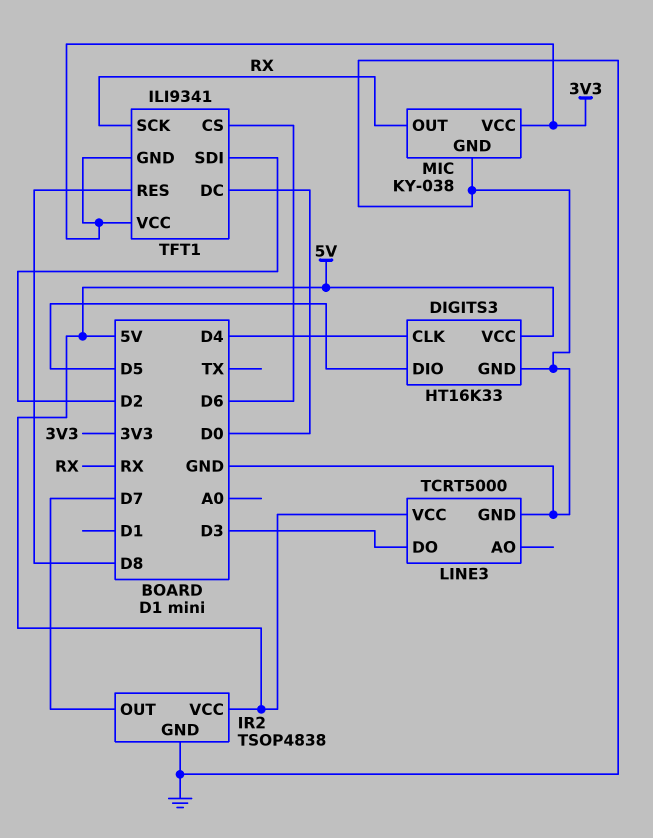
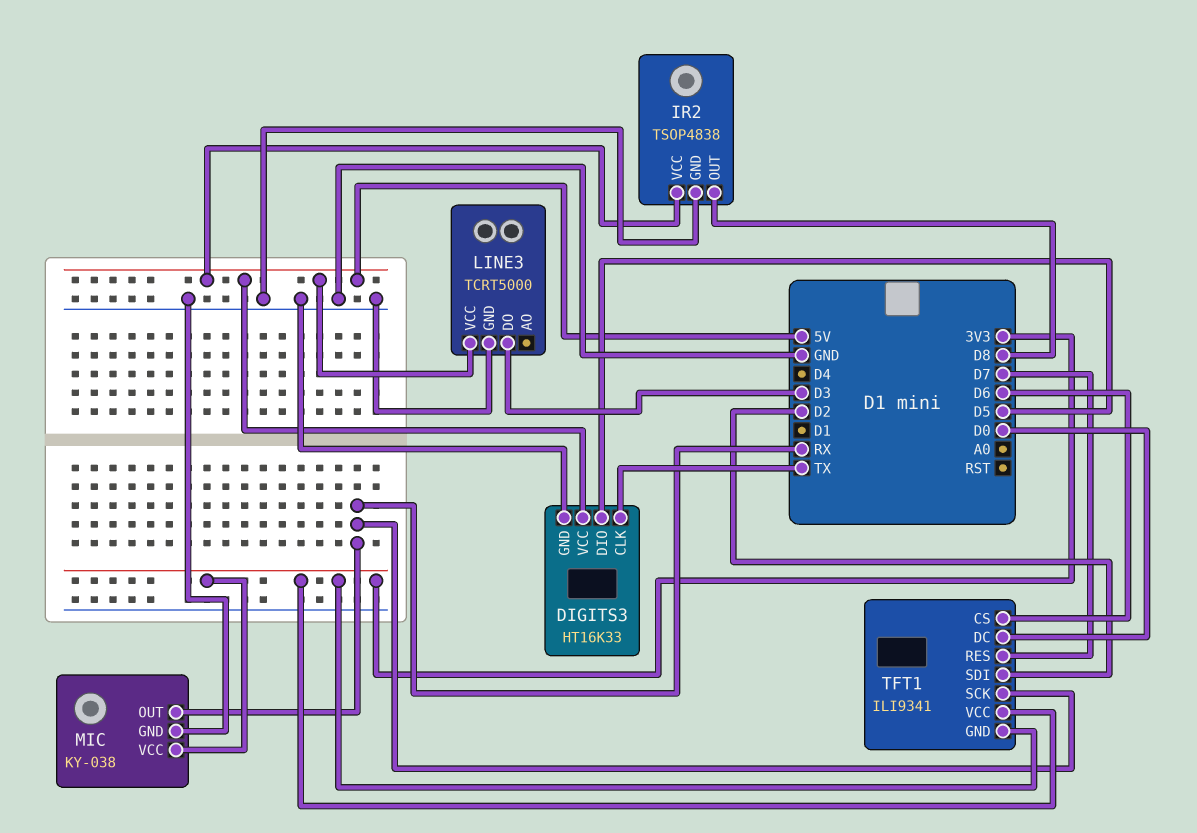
DIGITS3 pin CLK: D4 -> TX
IR2 pin OUT: D7 -> D8
TFT1 pin RES: D8 -> D7

